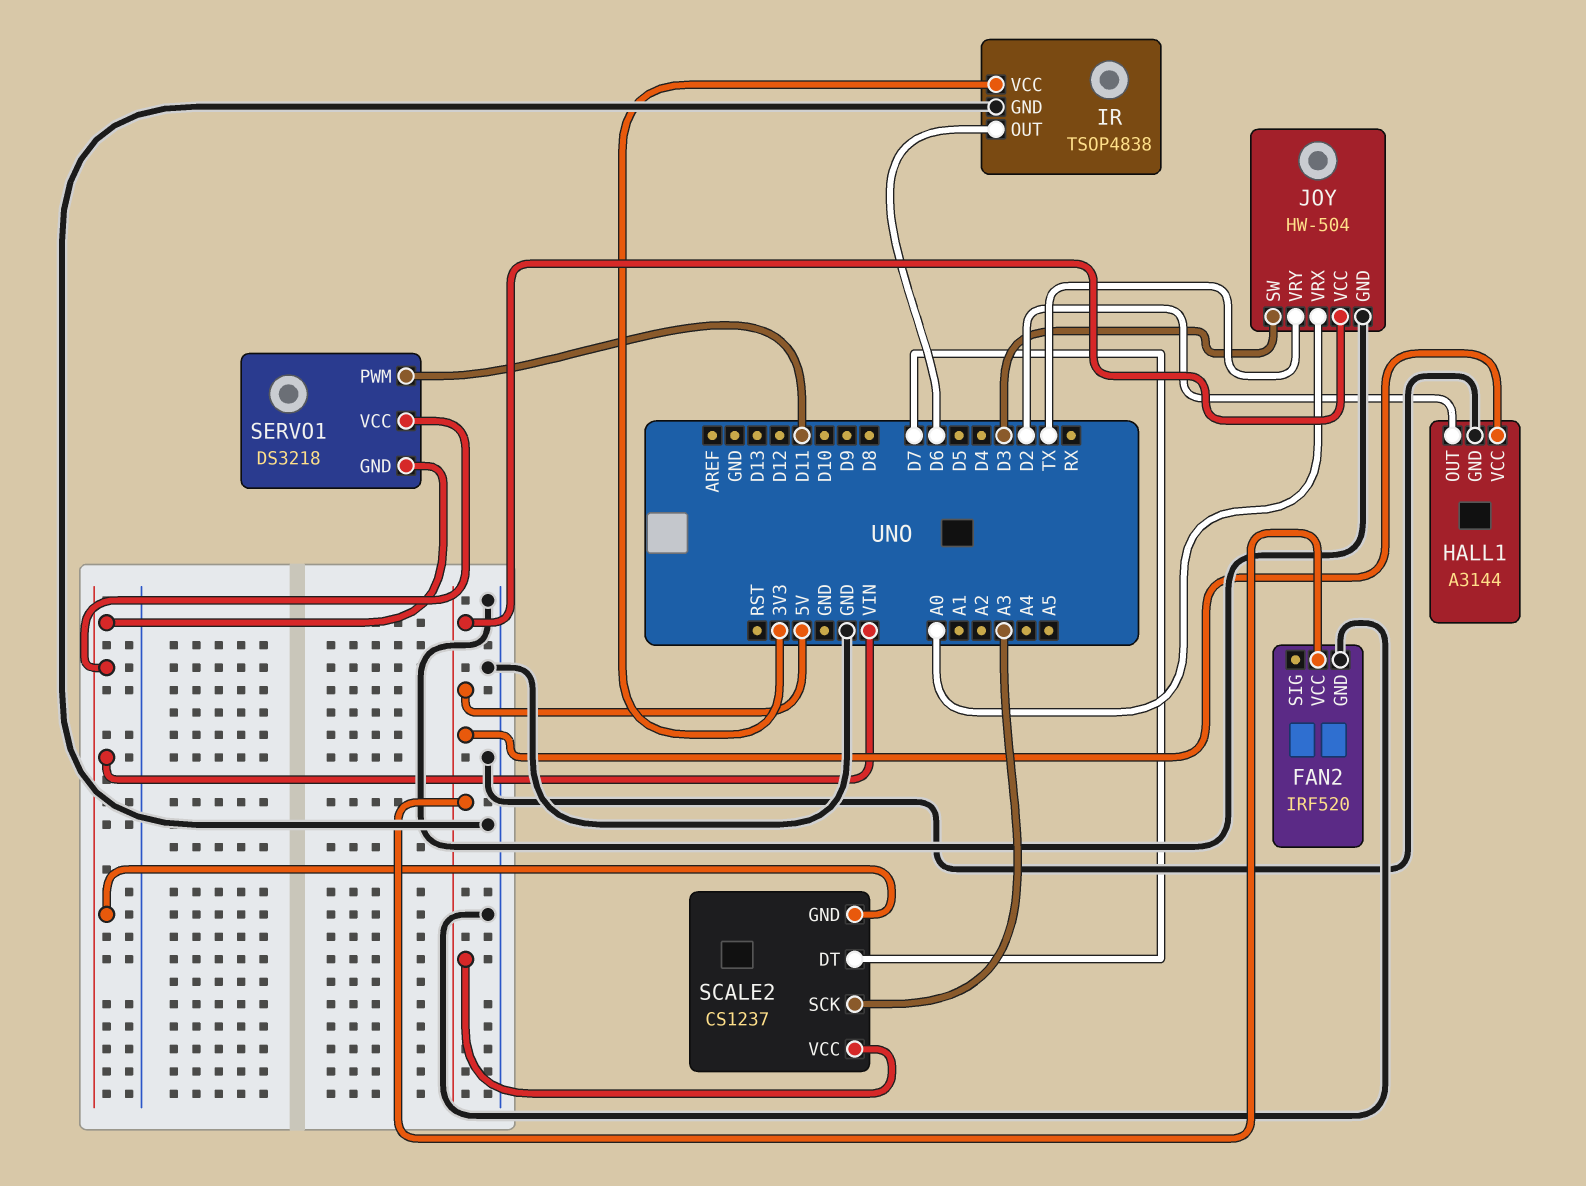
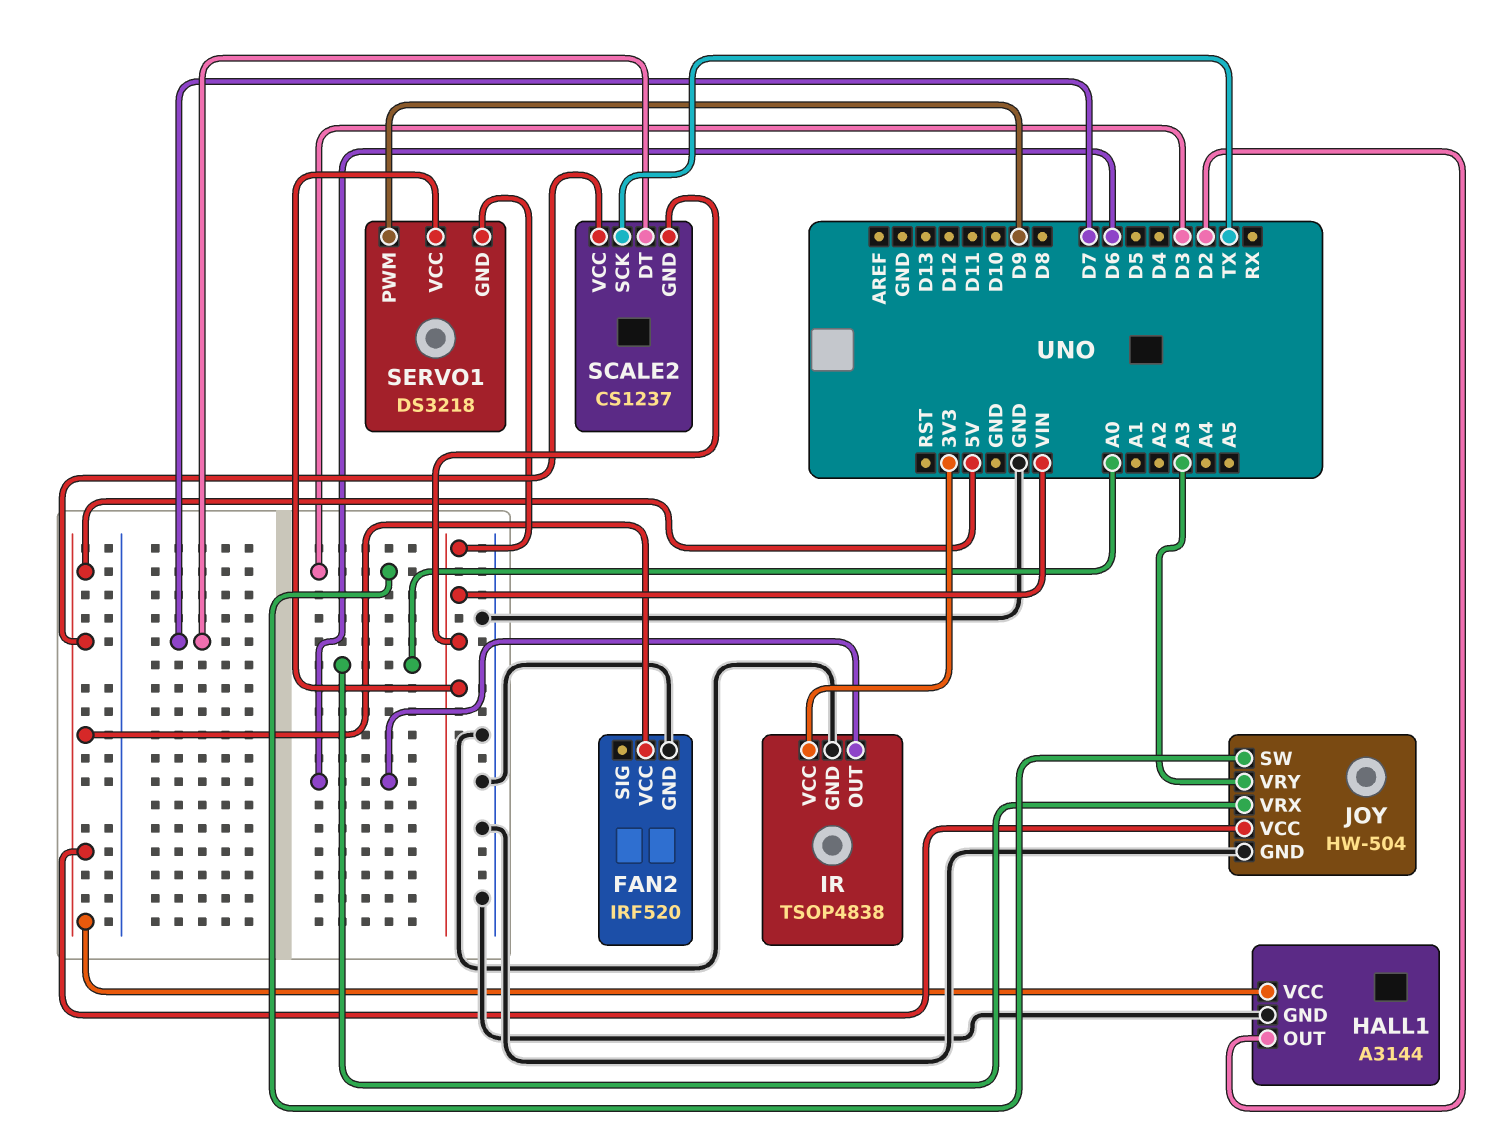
JOY pin VRY: TX -> A3
SCALE2 pin SCK: A3 -> TX
SERVO1 pin PWM: D11 -> D9

